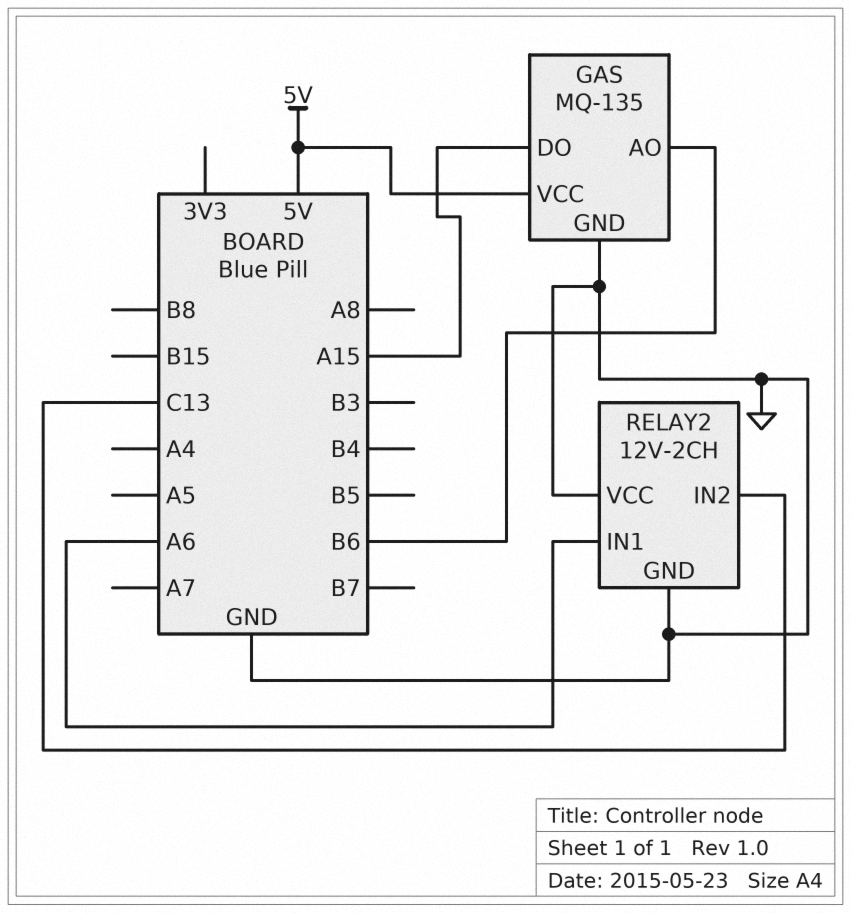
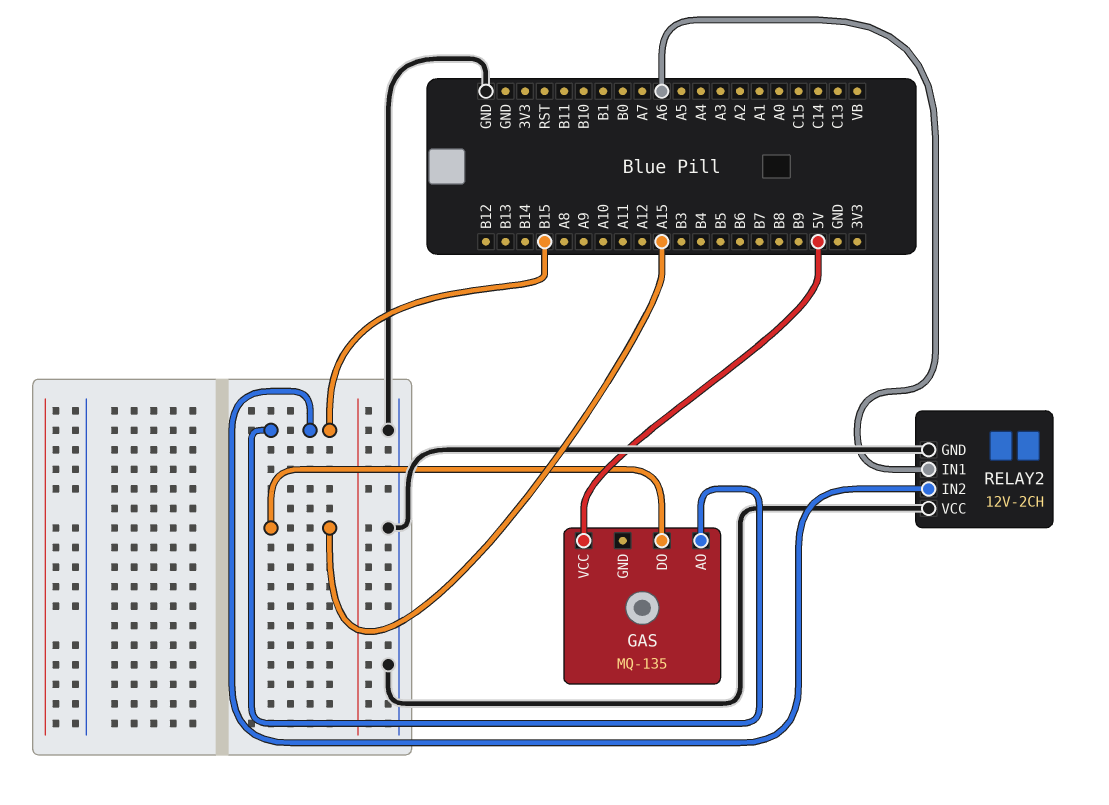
GAS pin AO: B6 -> B15
GAS pin GND: GND -> none
RELAY2 pin IN2: C13 -> B15

